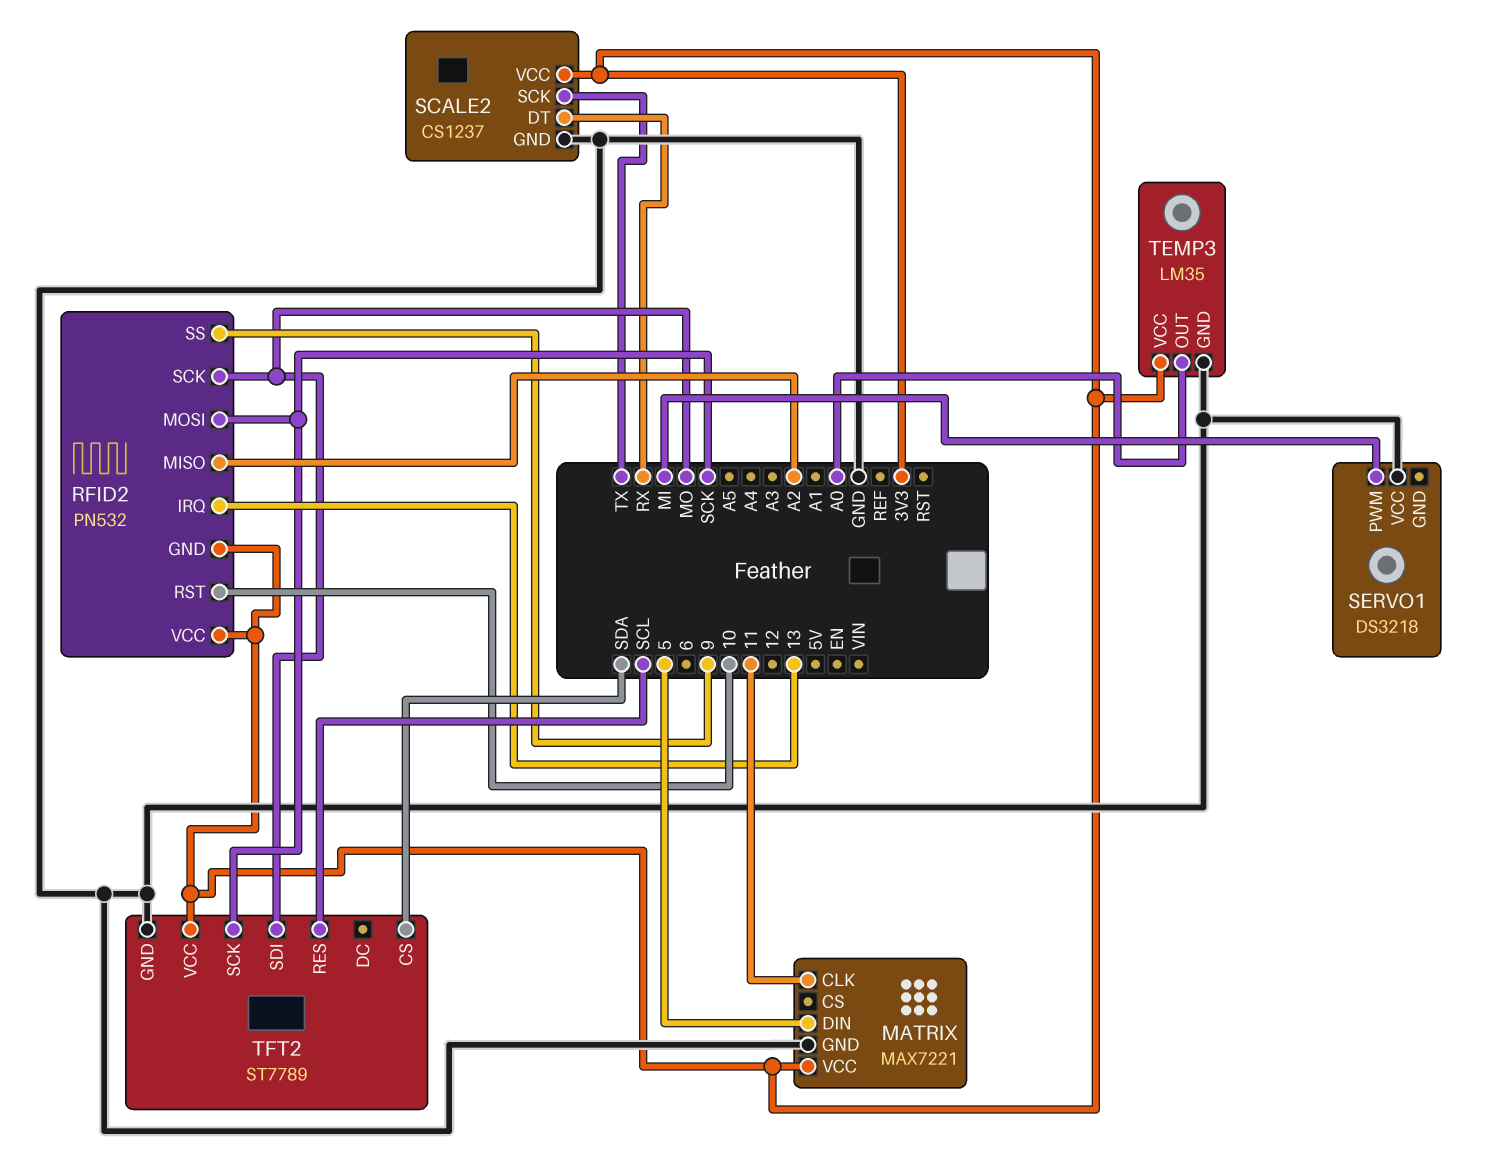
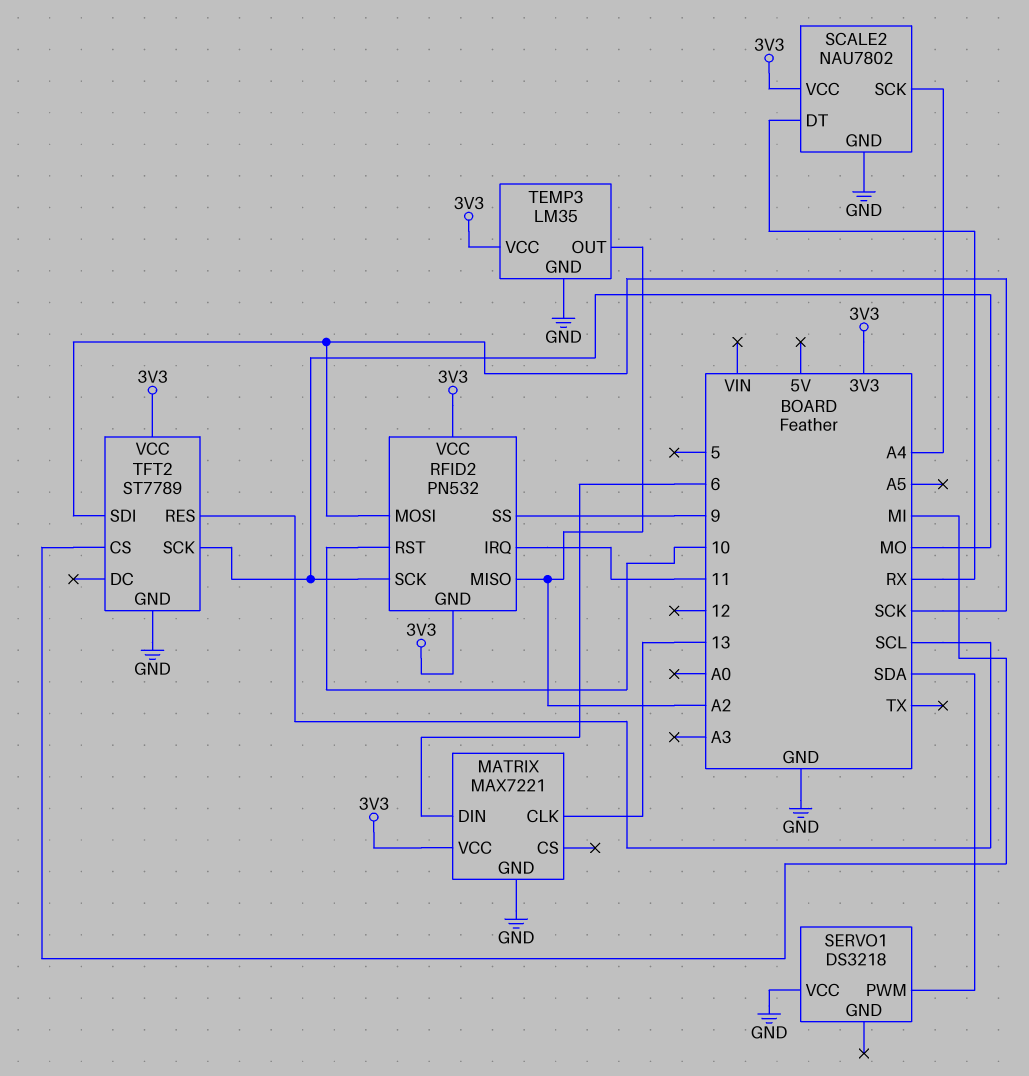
MATRIX pin CLK: 11 -> 13
MATRIX pin DIN: 5 -> 6
RFID2 pin IRQ: 13 -> 11
SCALE2: CS1237 -> NAU7802
SCALE2 pin SCK: TX -> A4
SERVO1 pin PWM: MI -> SDA
TEMP3 pin OUT: A0 -> A2
TFT2 pin CS: SDA -> MI
TFT2 pin SCK: SCK -> MO
TFT2 pin SDI: MO -> SCK

